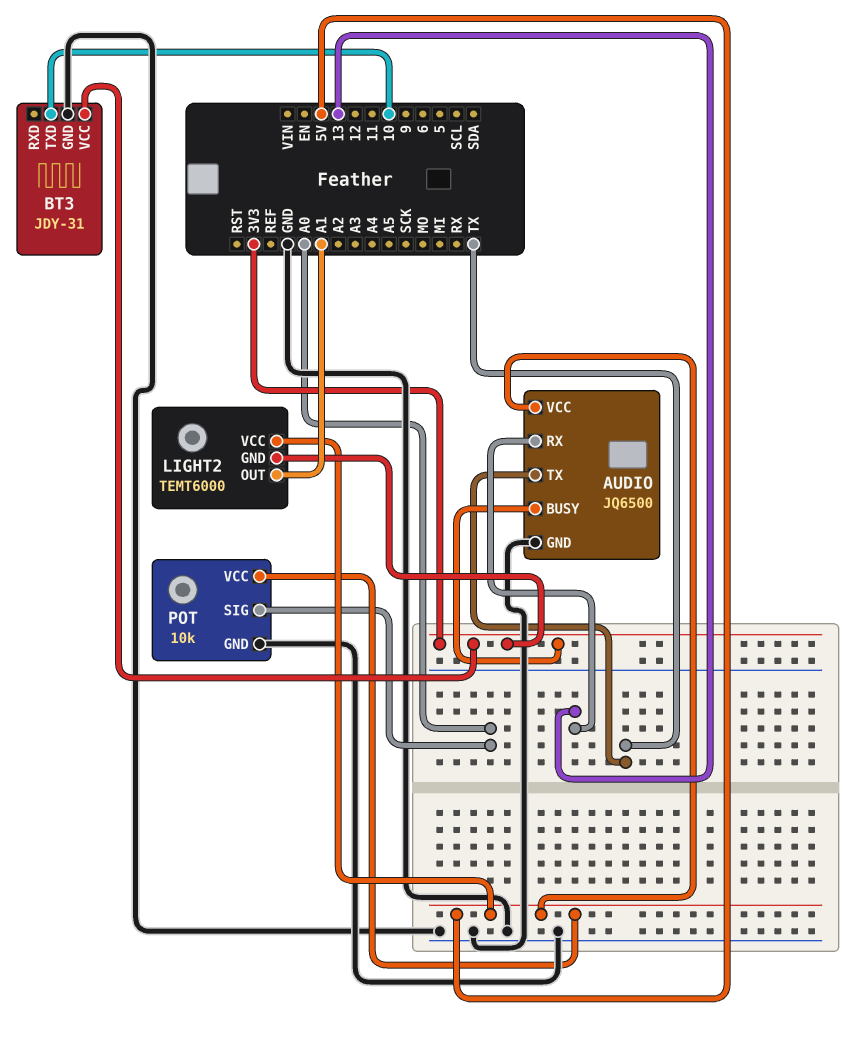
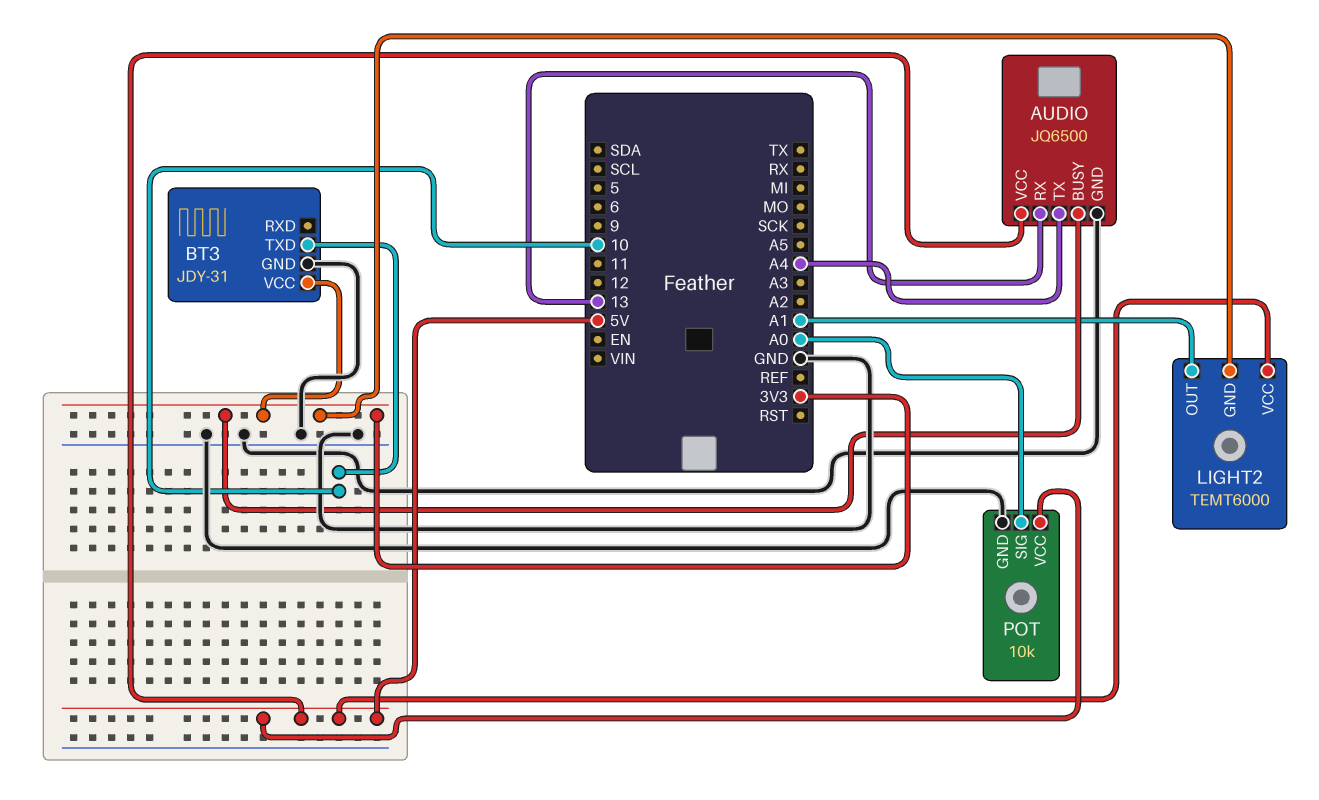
AUDIO pin TX: TX -> A4

